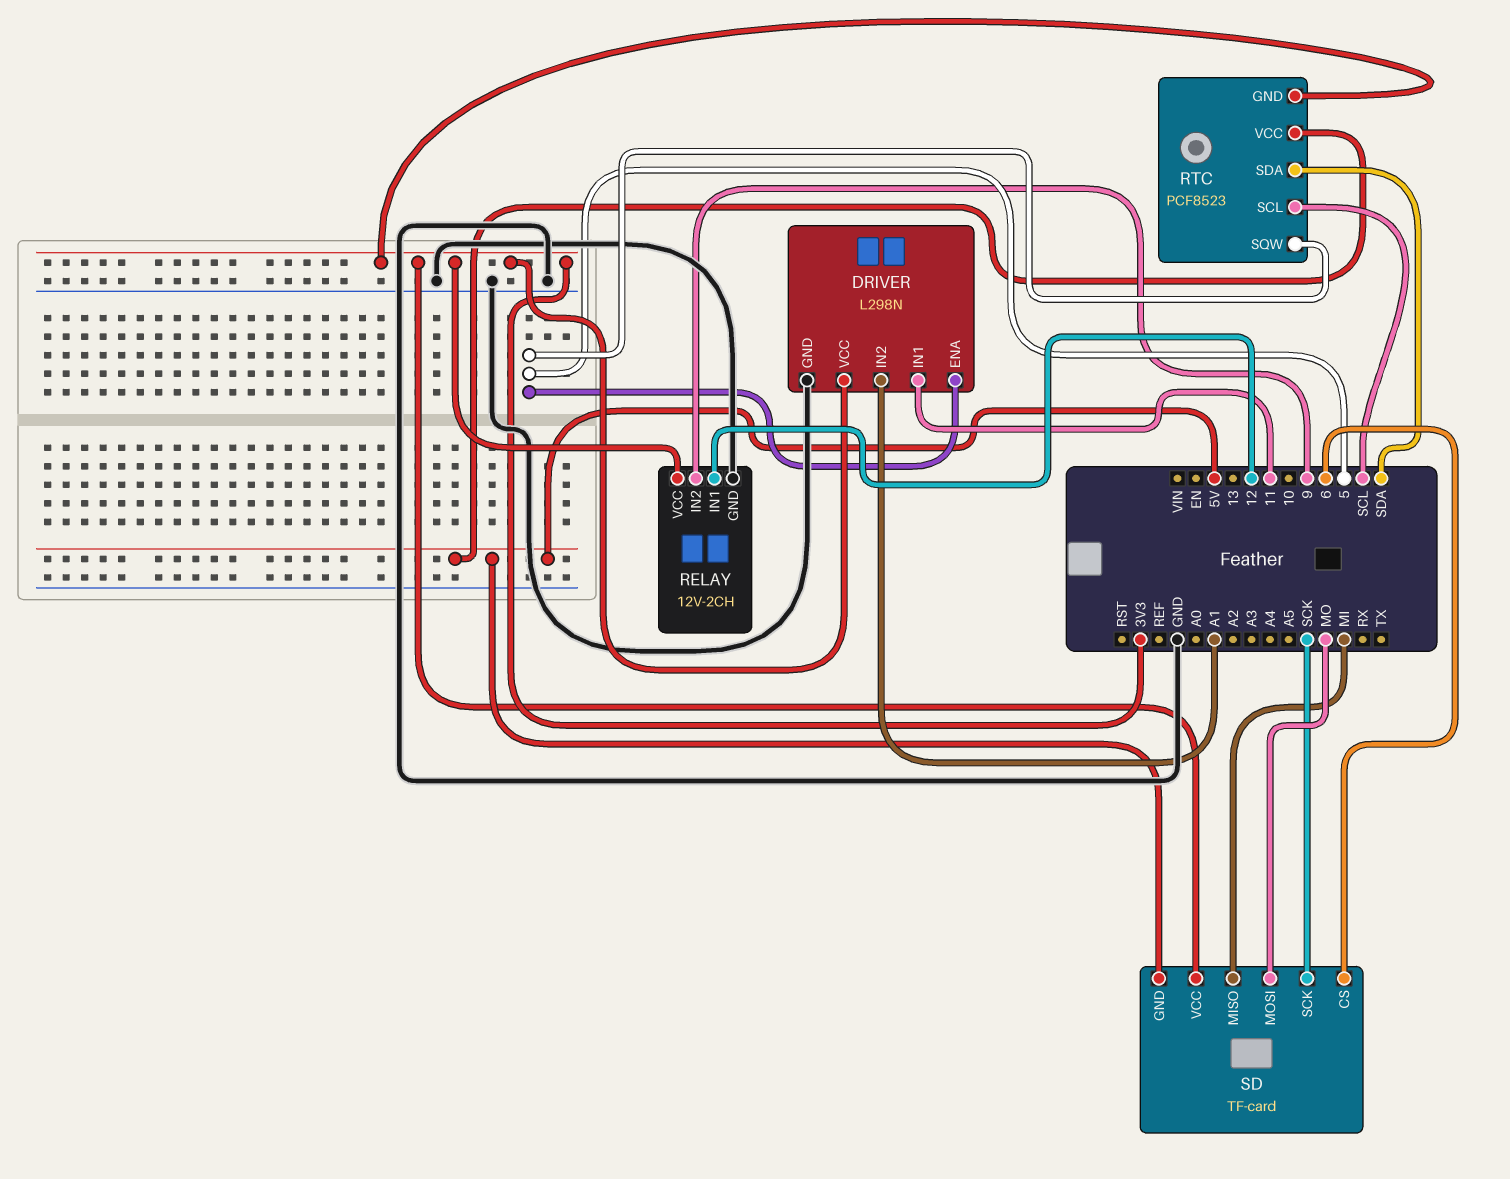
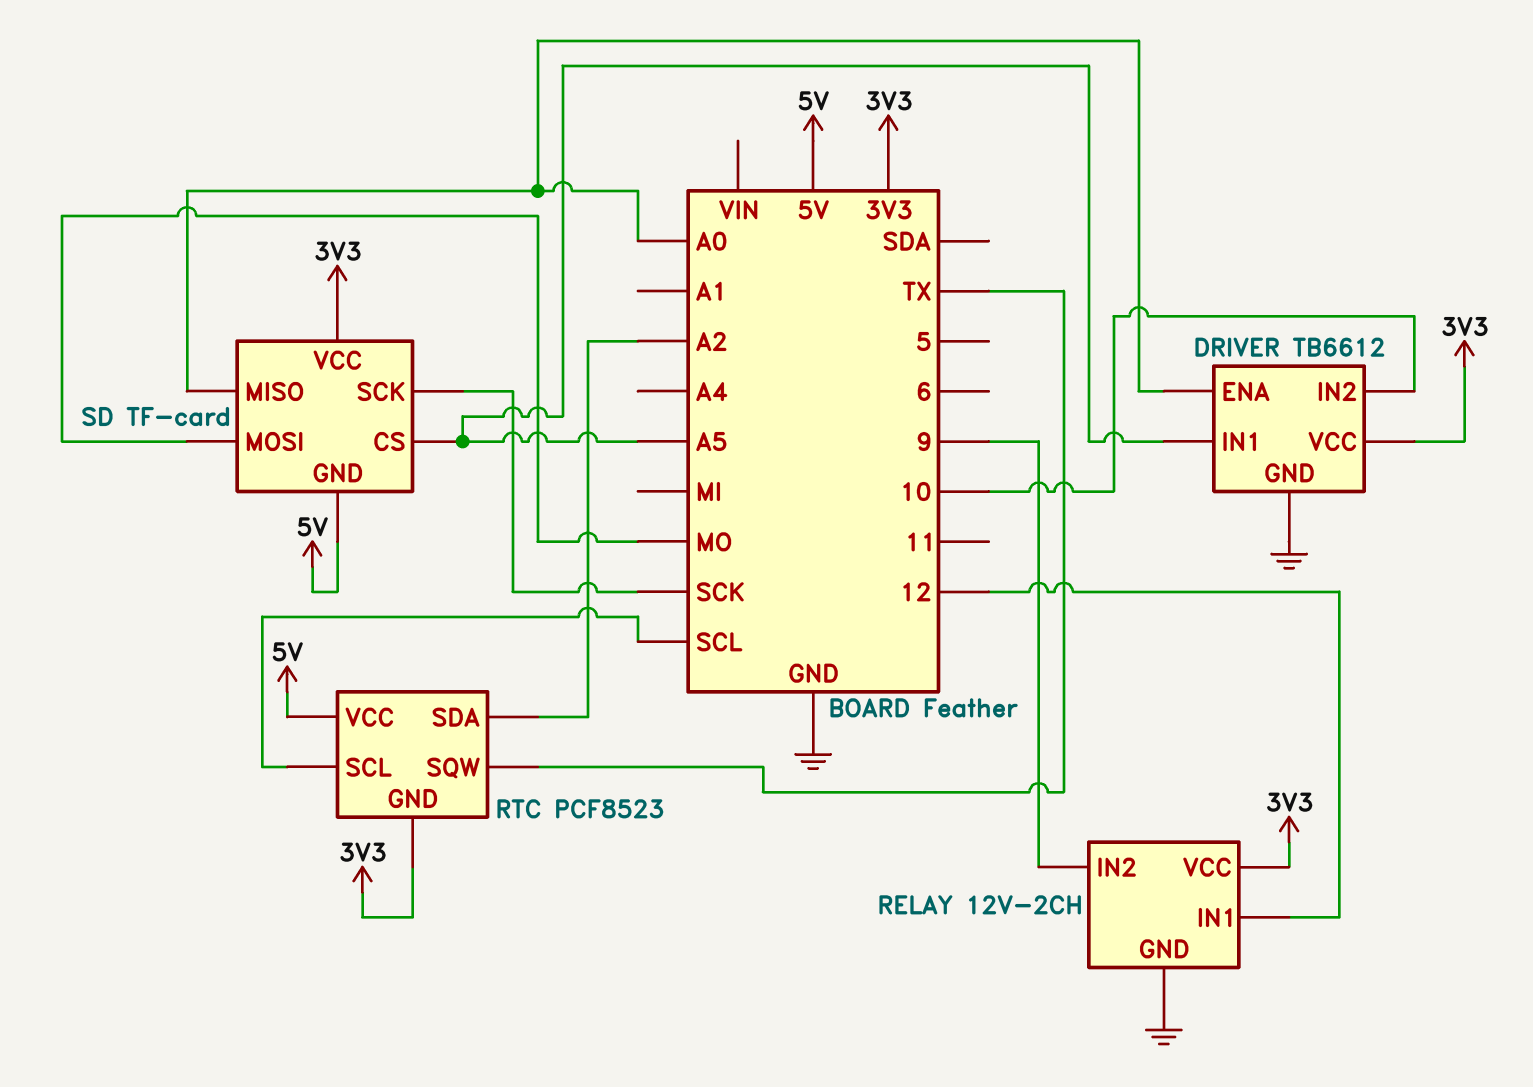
DRIVER: L298N -> TB6612
DRIVER pin ENA: 5 -> A0
DRIVER pin IN1: 11 -> A5
DRIVER pin IN2: A1 -> 10
RTC pin SDA: SDA -> A2
RTC pin SQW: 5 -> TX
SD pin CS: 6 -> A5
SD pin MISO: MI -> A0

